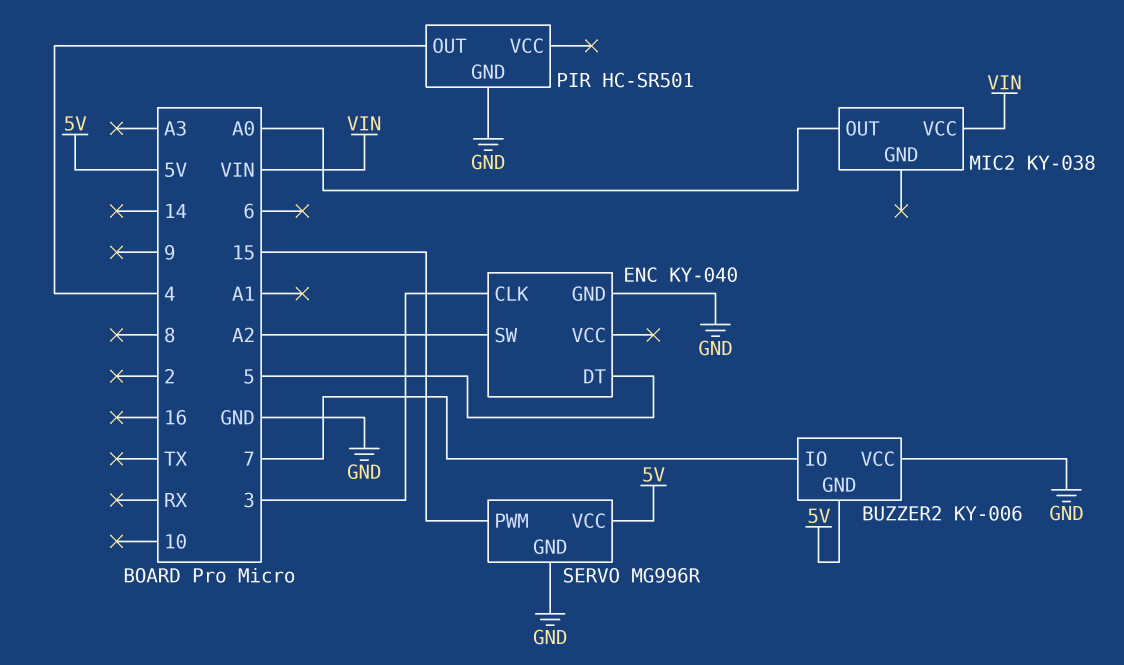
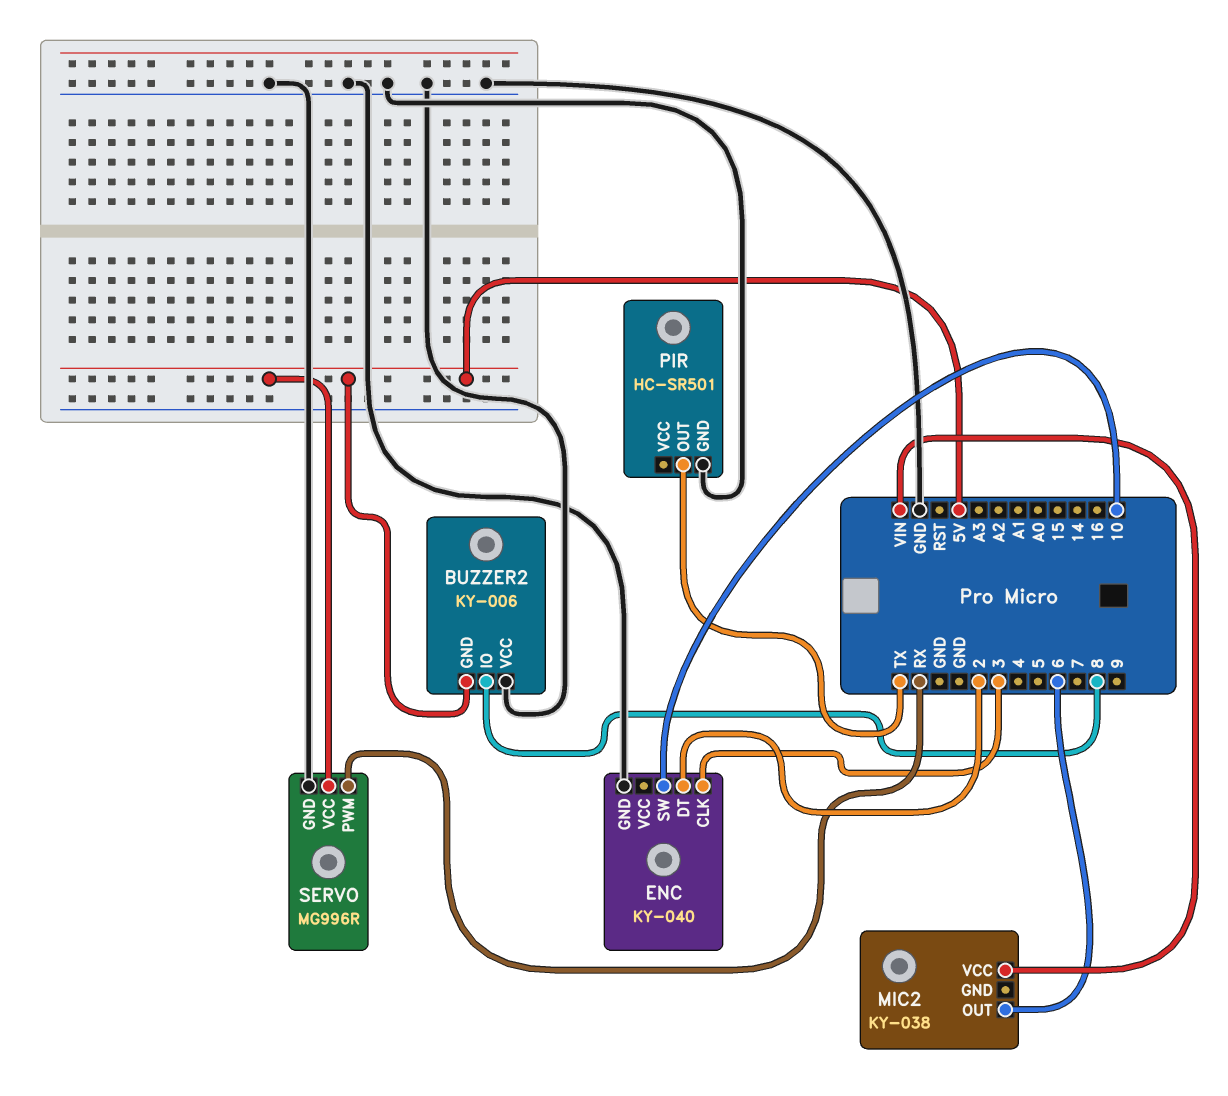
BUZZER2 pin IO: 7 -> 8
ENC pin DT: 5 -> 2
ENC pin SW: A2 -> 10
MIC2 pin OUT: A0 -> 6
PIR pin OUT: 4 -> TX
SERVO pin PWM: 15 -> RX

